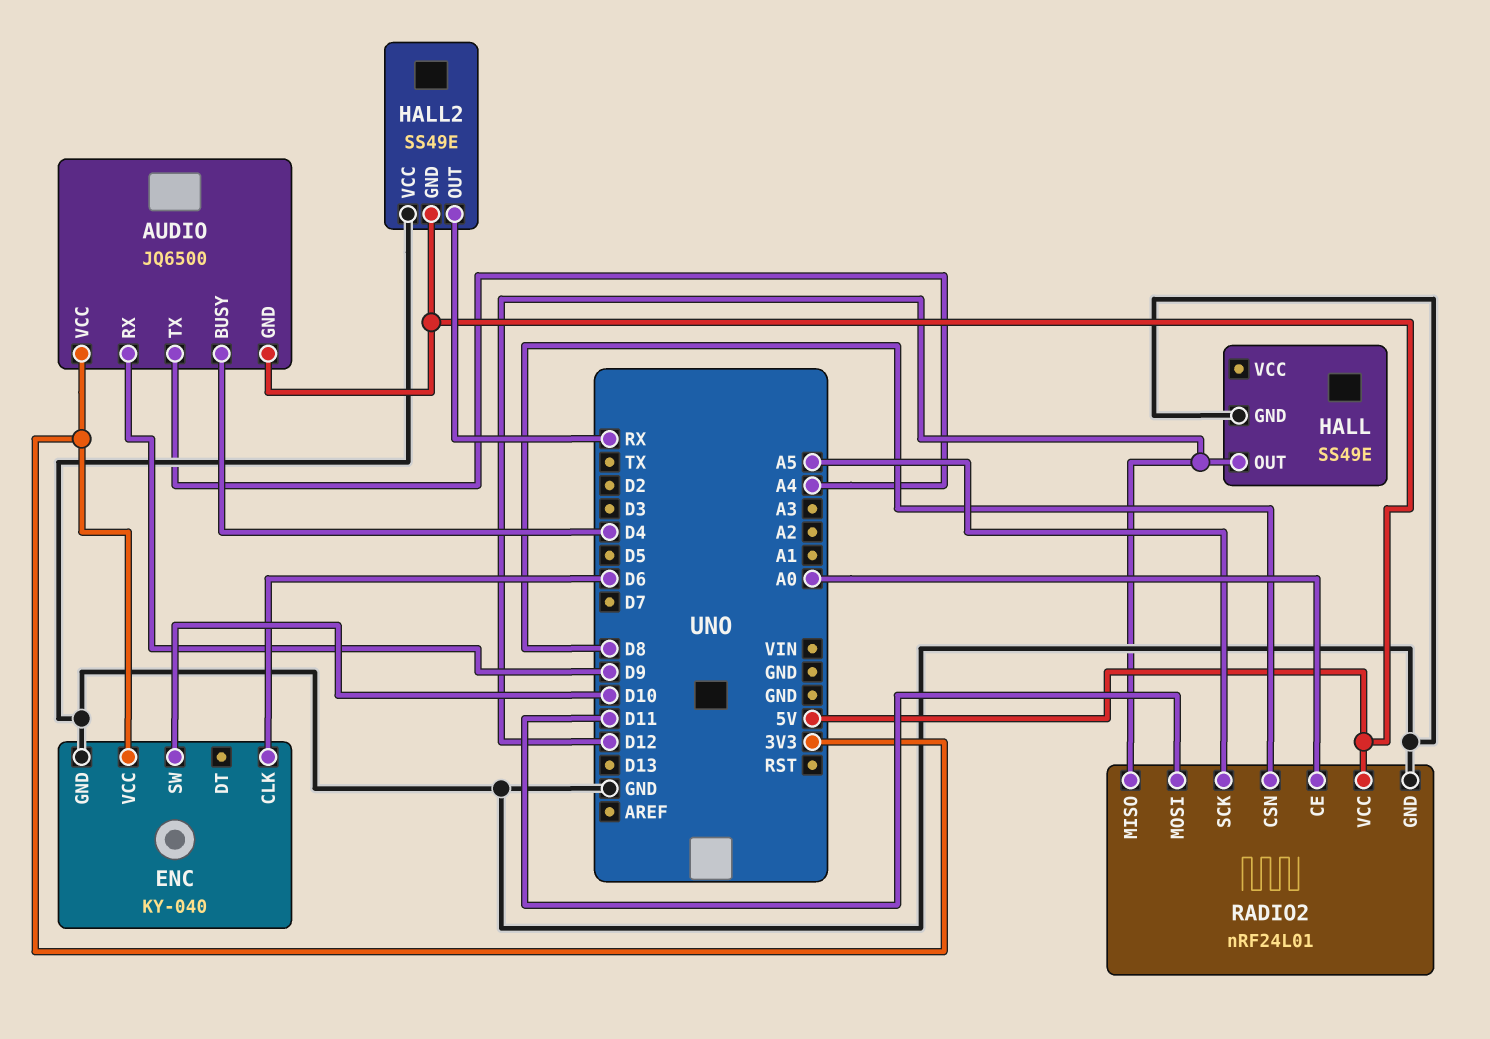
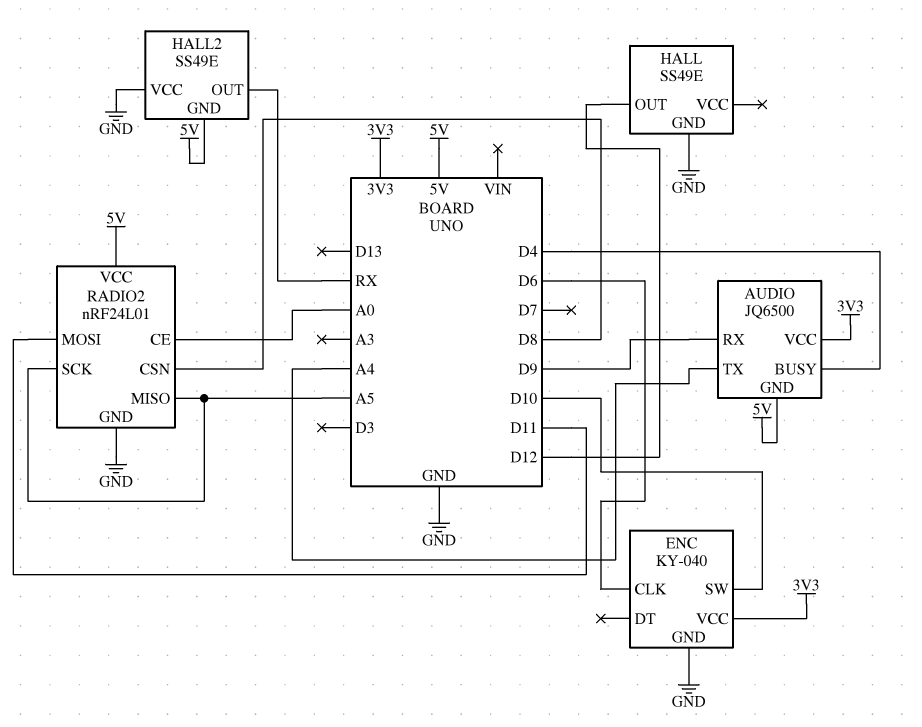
RADIO2 pin MISO: D12 -> A5

